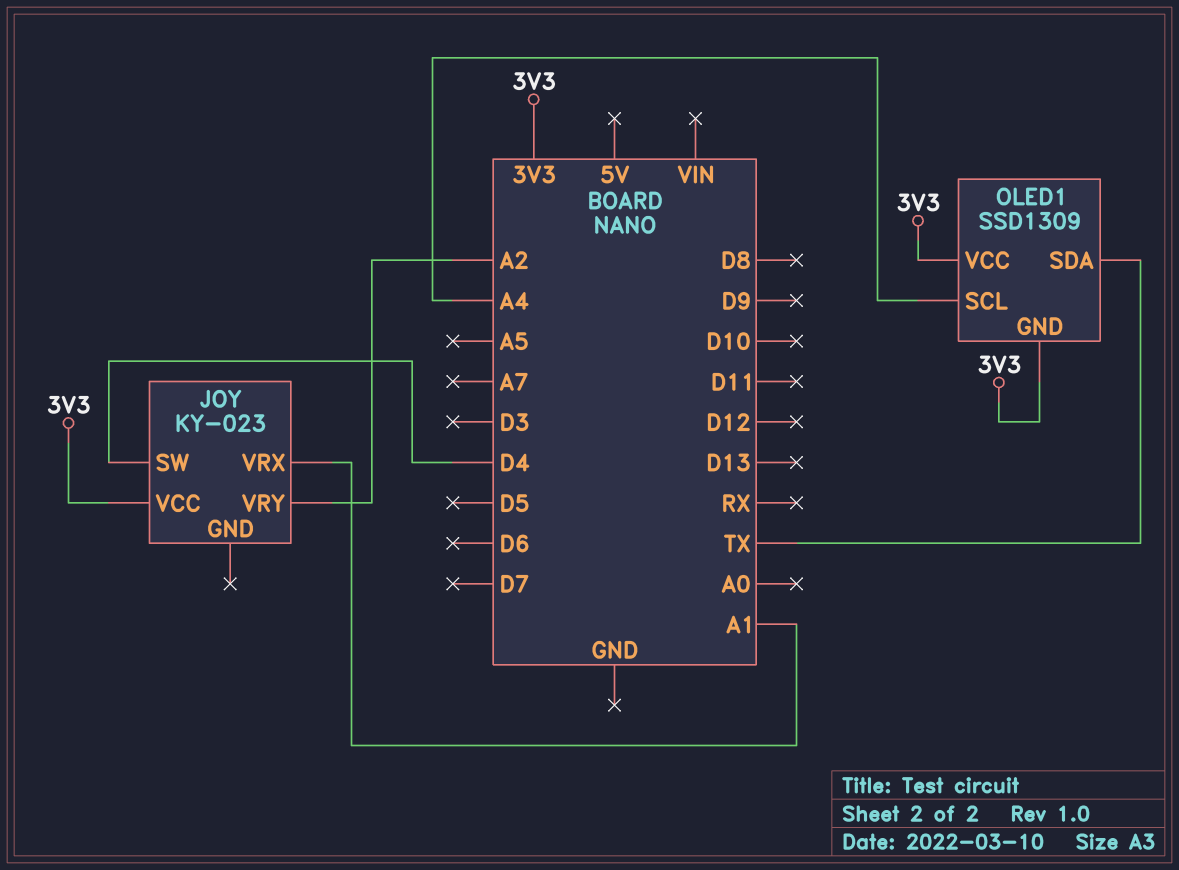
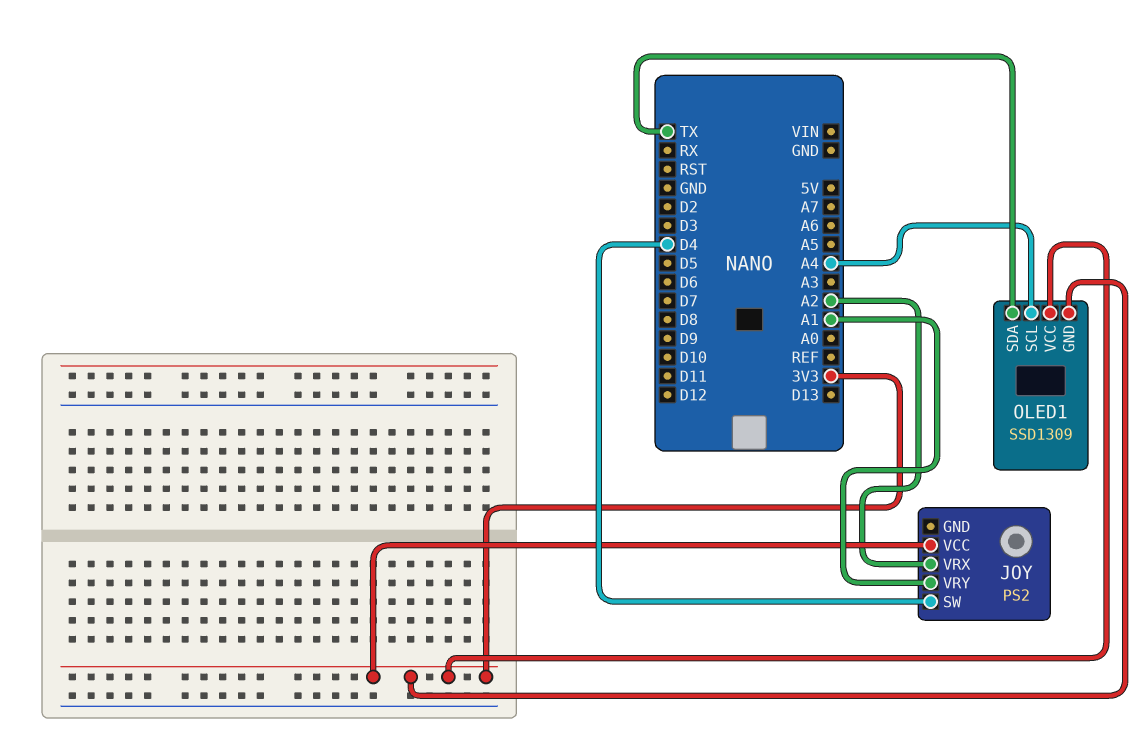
JOY: KY-023 -> PS2
JOY pin VRX: A1 -> A2
JOY pin VRY: A2 -> A1

